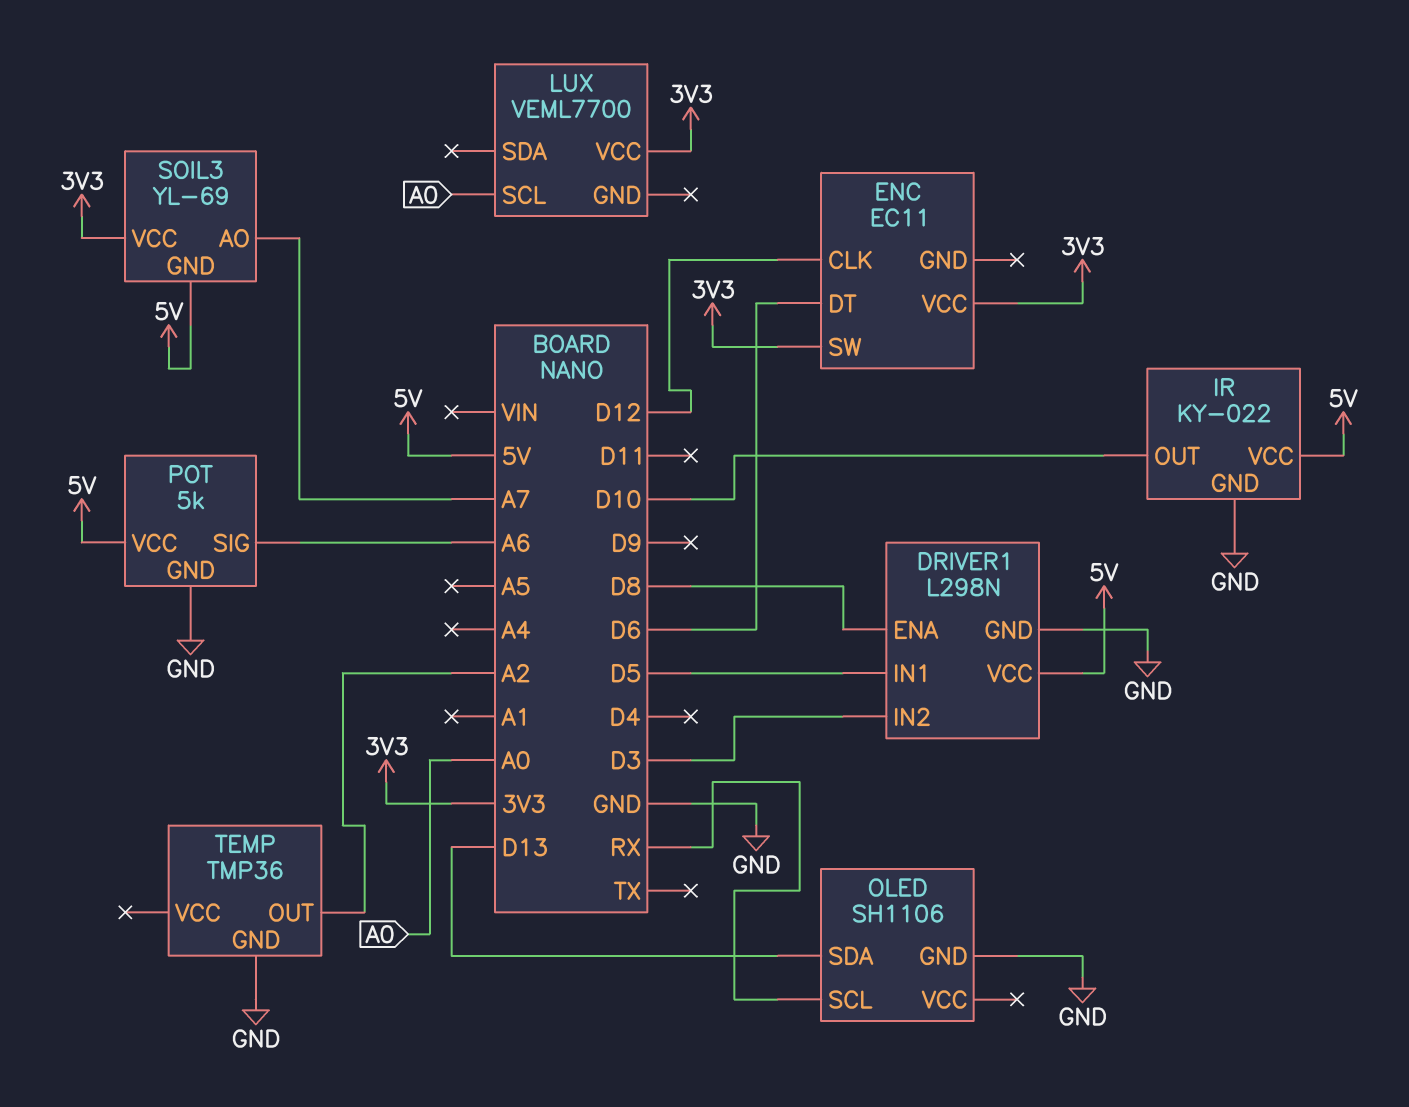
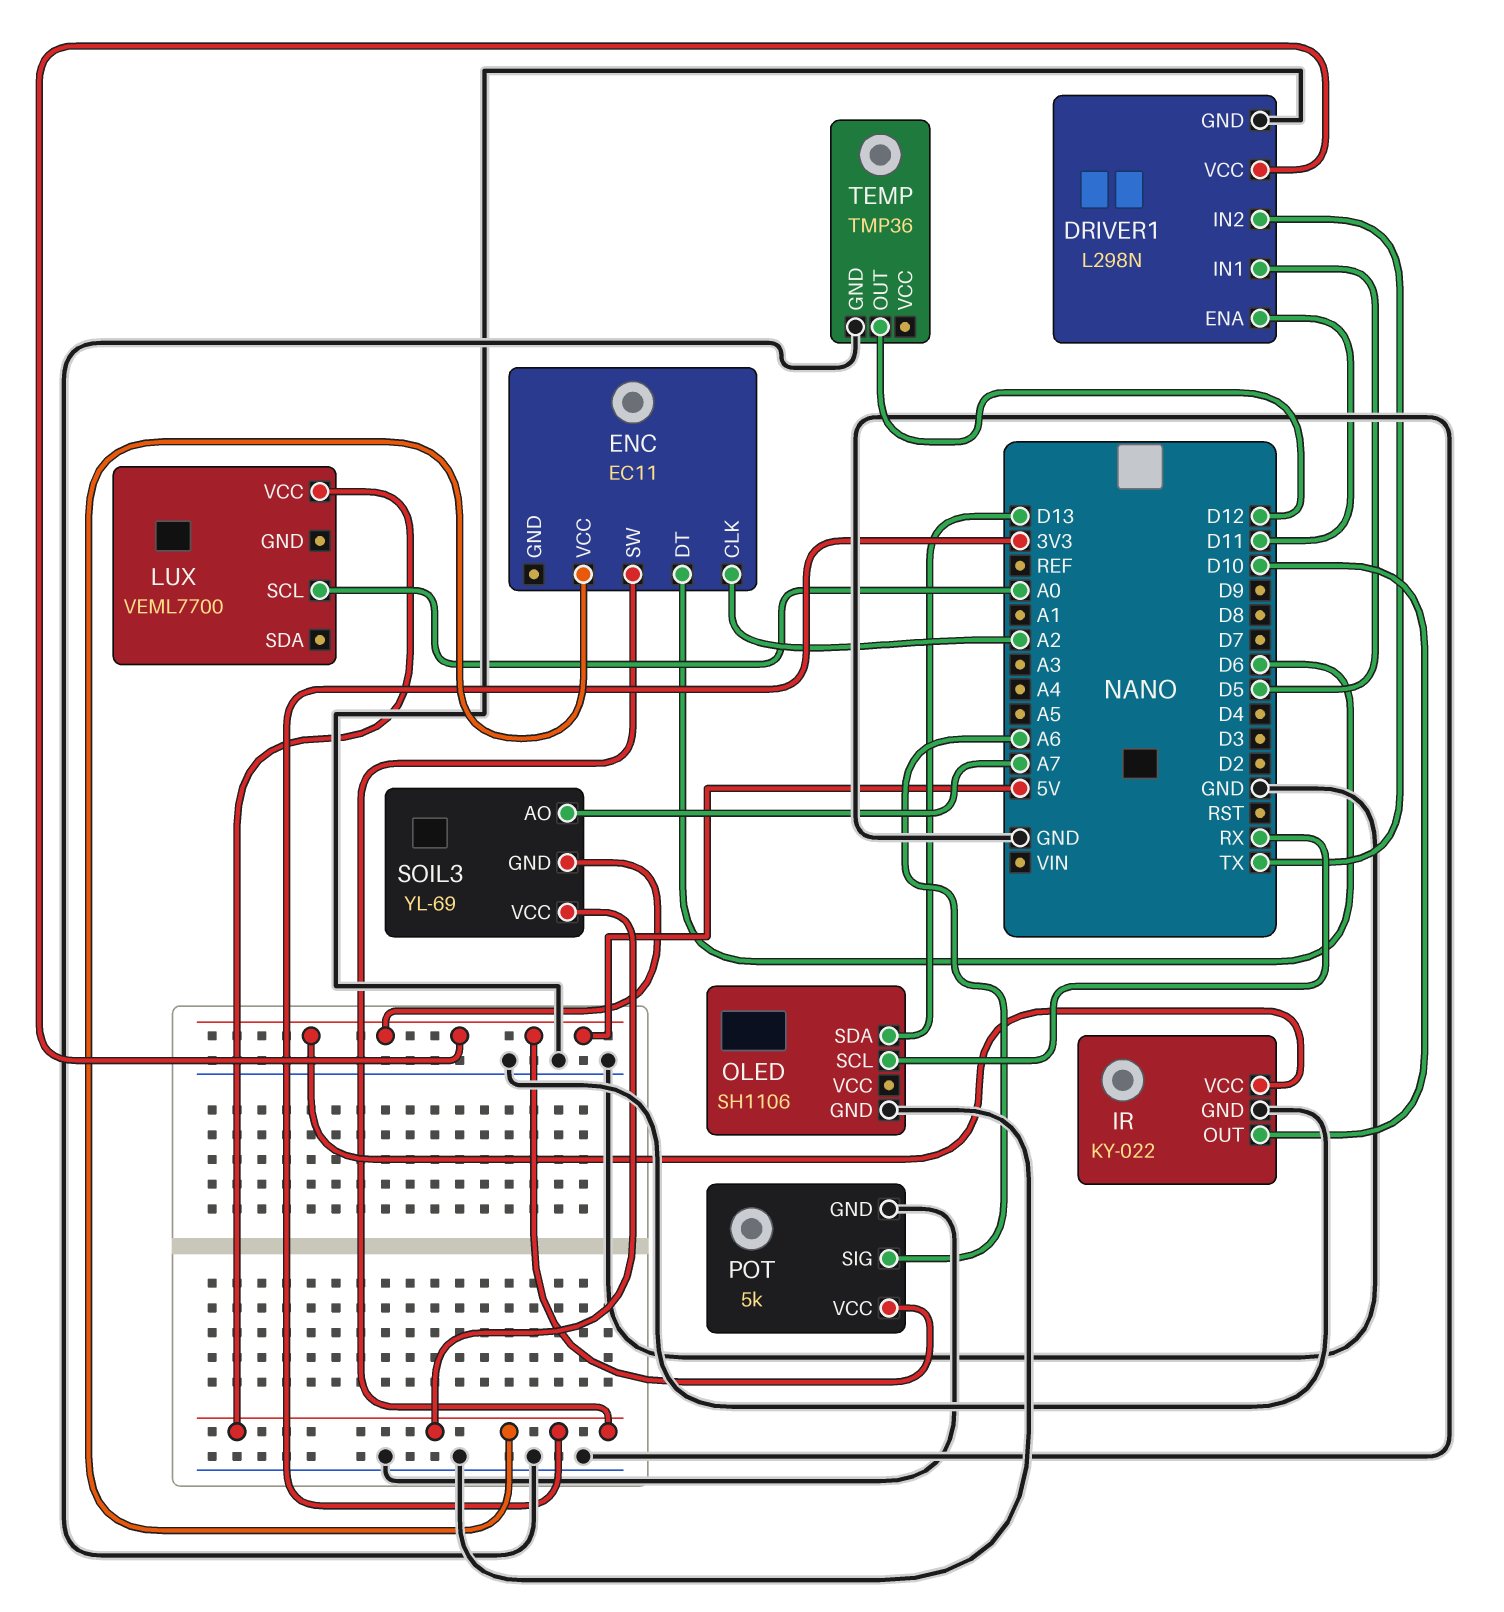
DRIVER1 pin ENA: D8 -> D11
DRIVER1 pin IN2: D3 -> TX
ENC pin CLK: D12 -> A2
TEMP pin OUT: A2 -> D12

